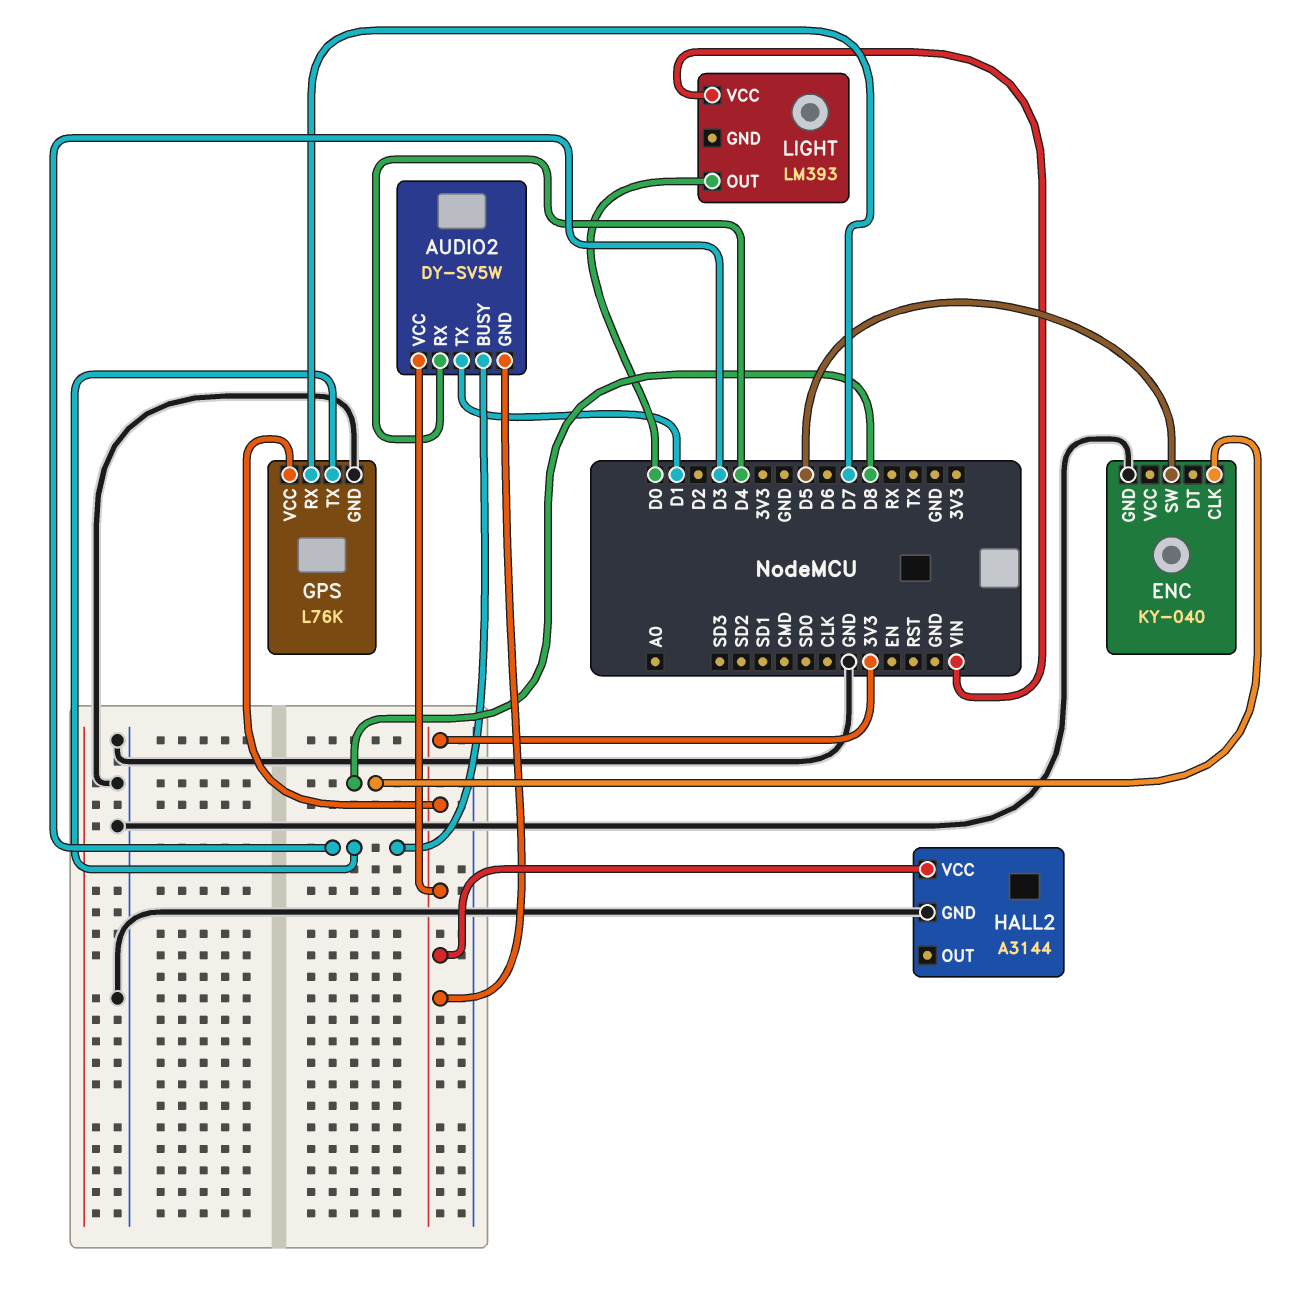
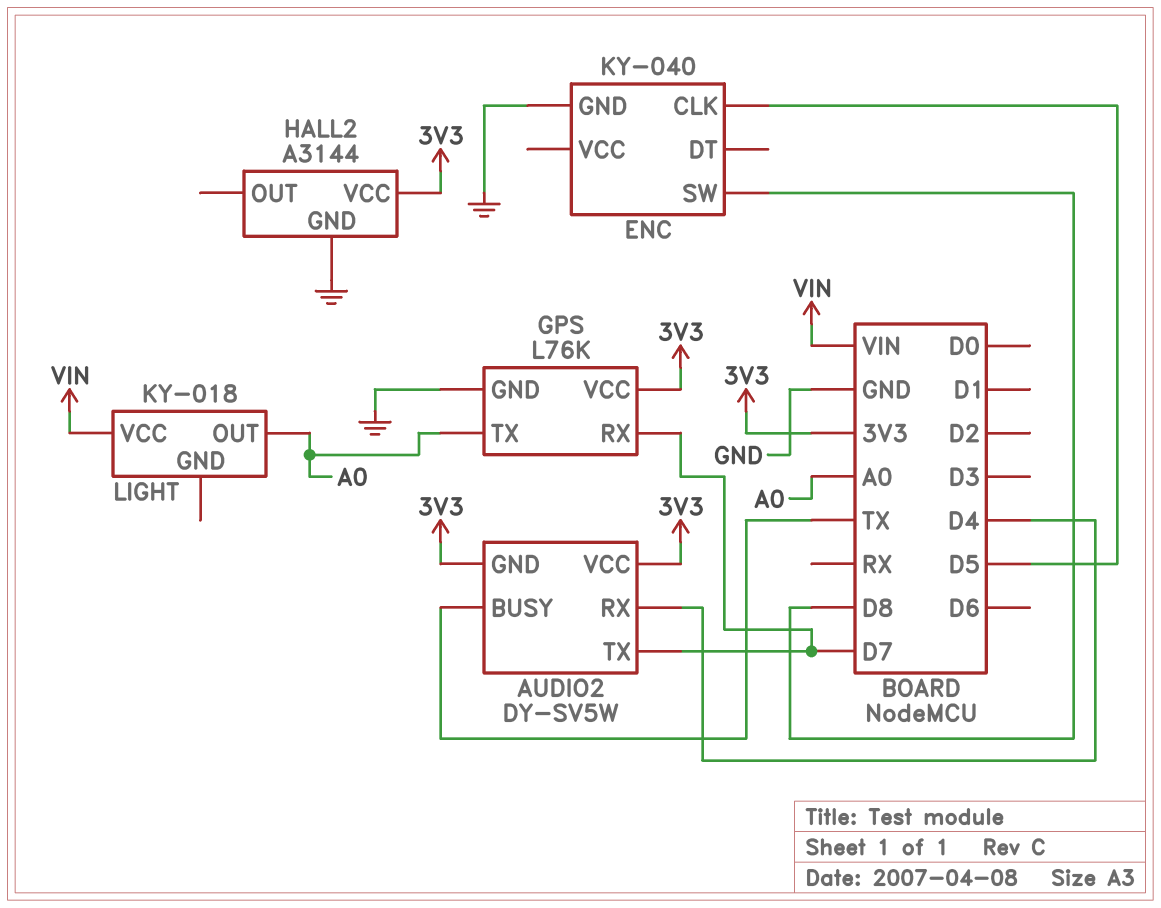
AUDIO2 pin BUSY: D3 -> TX
AUDIO2 pin TX: D1 -> D7
ENC pin CLK: D8 -> D5
ENC pin SW: D5 -> D8
GPS pin TX: D3 -> A0
LIGHT: LM393 -> KY-018
LIGHT pin OUT: D0 -> A0

